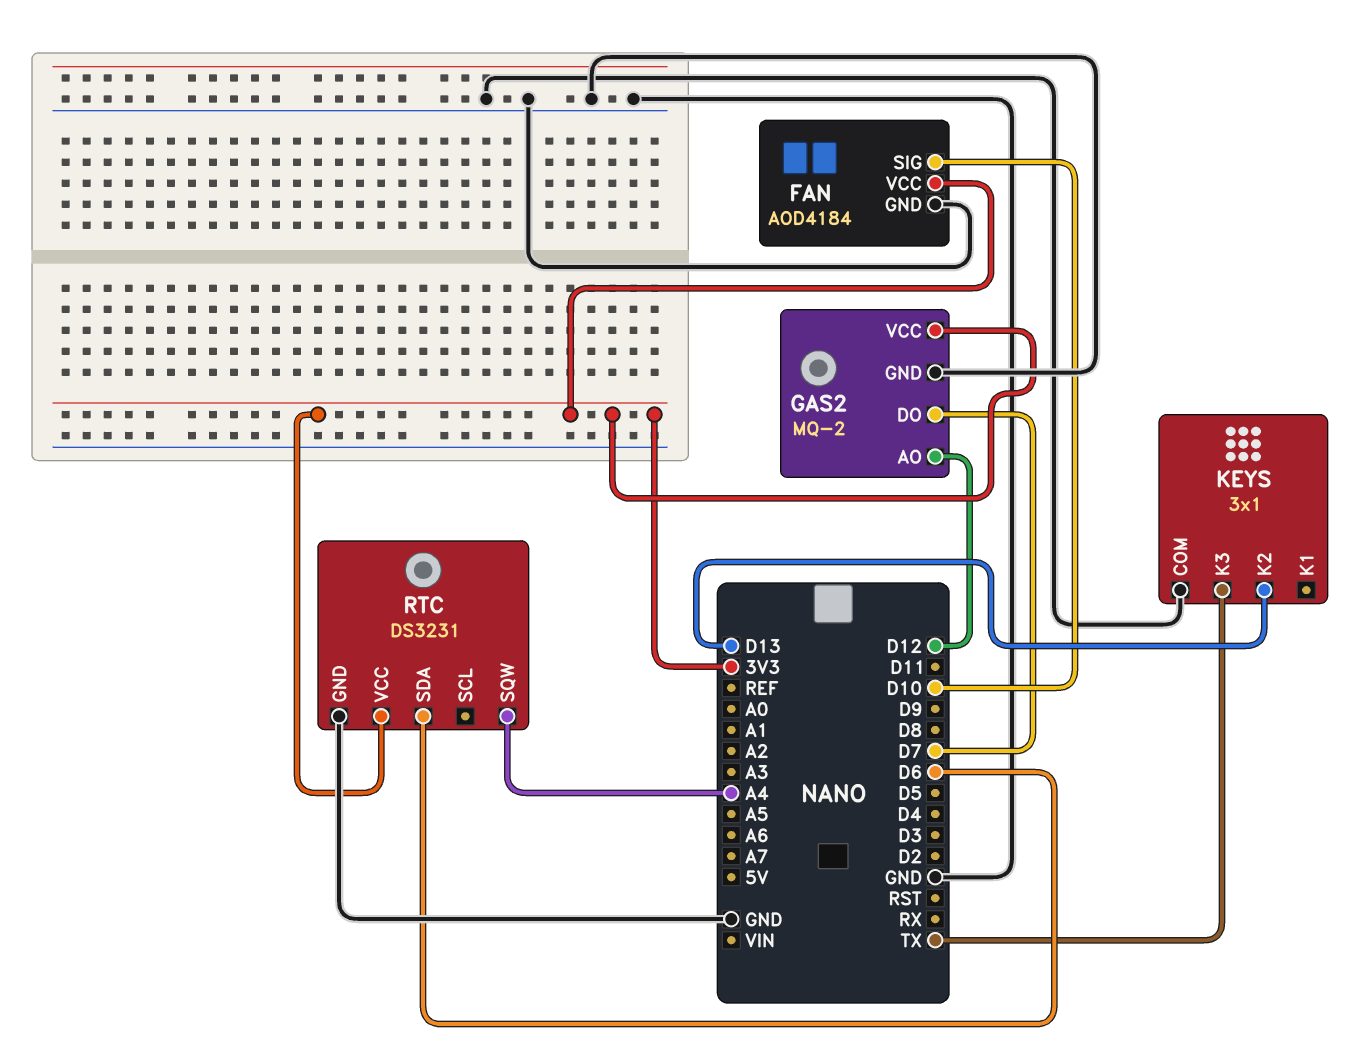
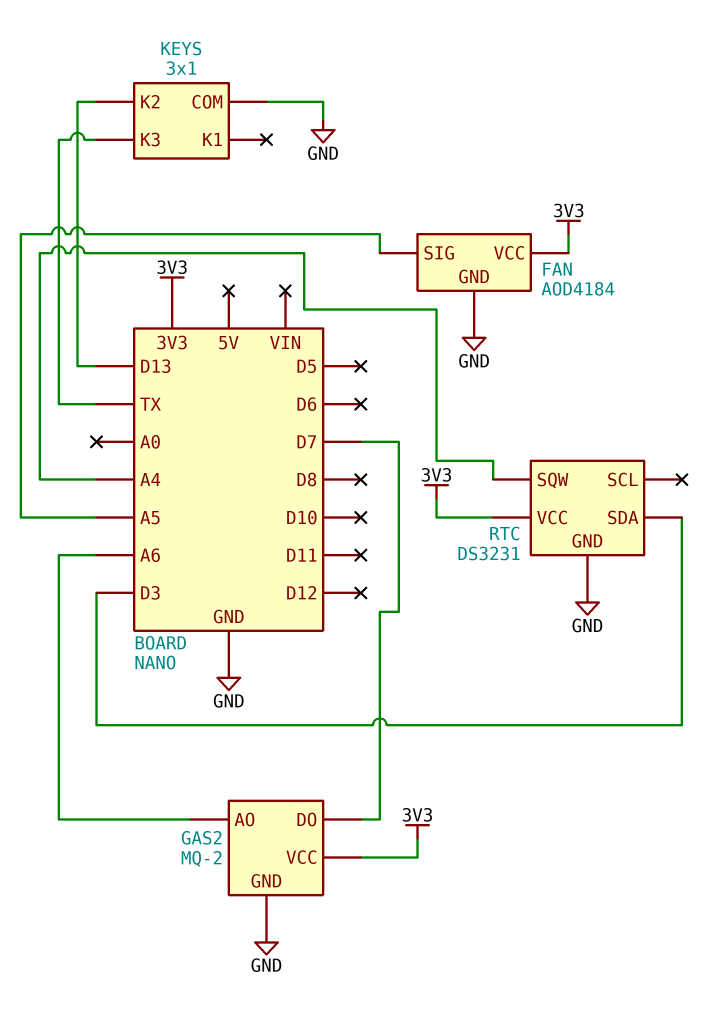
FAN pin SIG: D10 -> A5
GAS2 pin AO: D12 -> A6
RTC pin SDA: D6 -> D3

